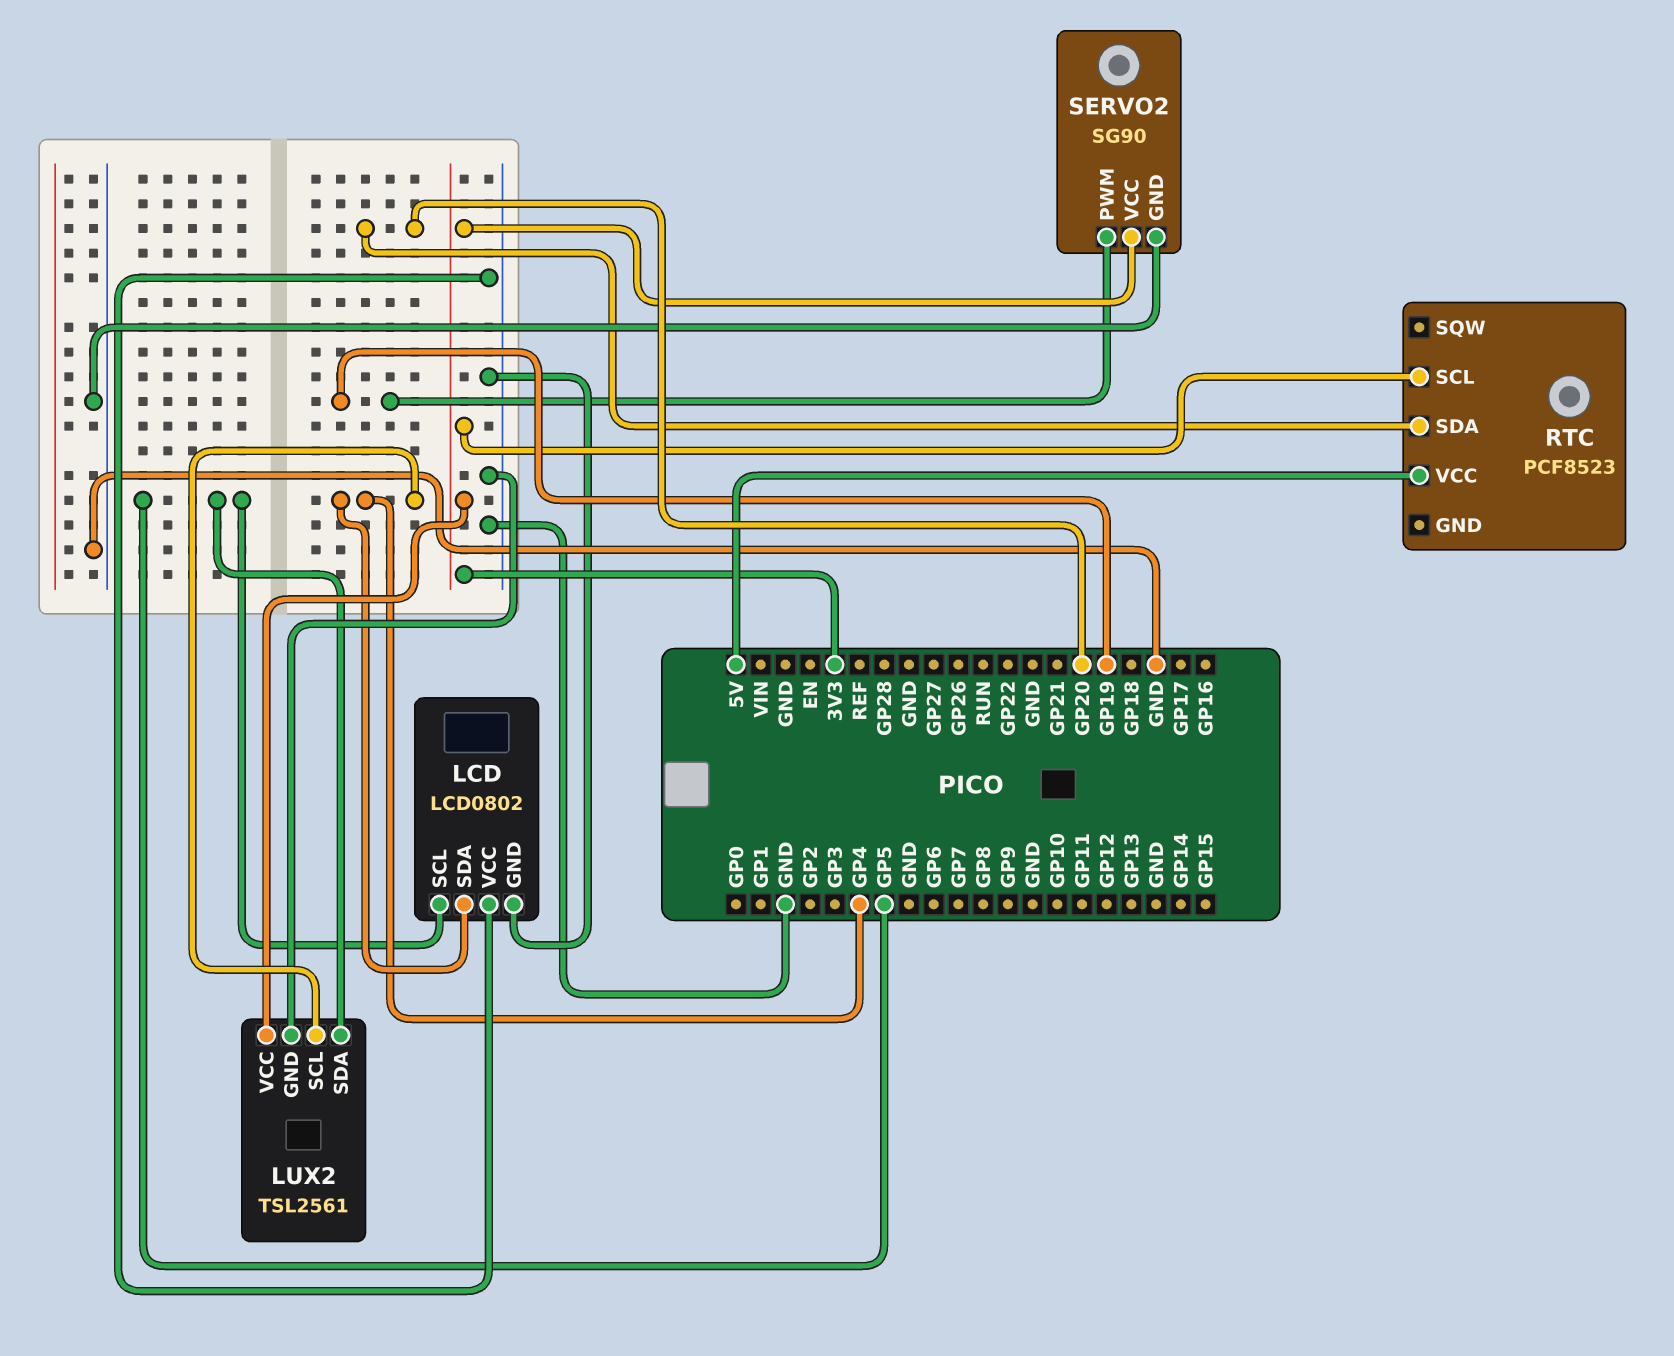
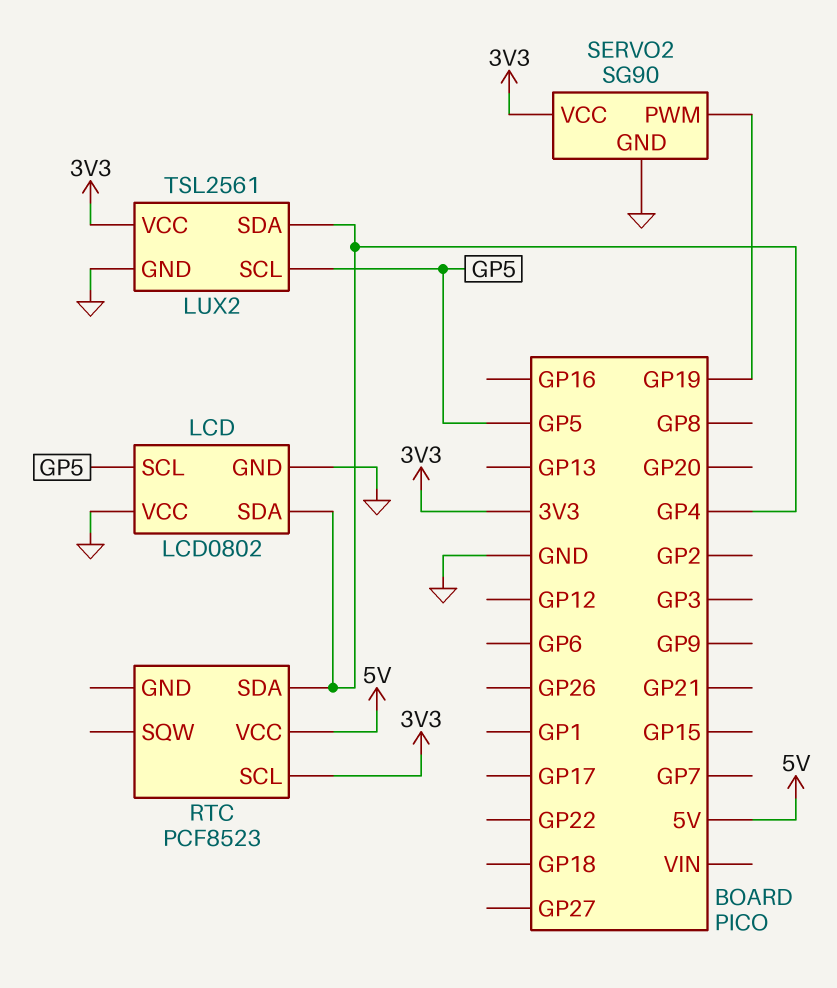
LUX2 pin SCL: GP4 -> GP5
LUX2 pin SDA: GP5 -> GP4
RTC pin SDA: GP20 -> GP4

